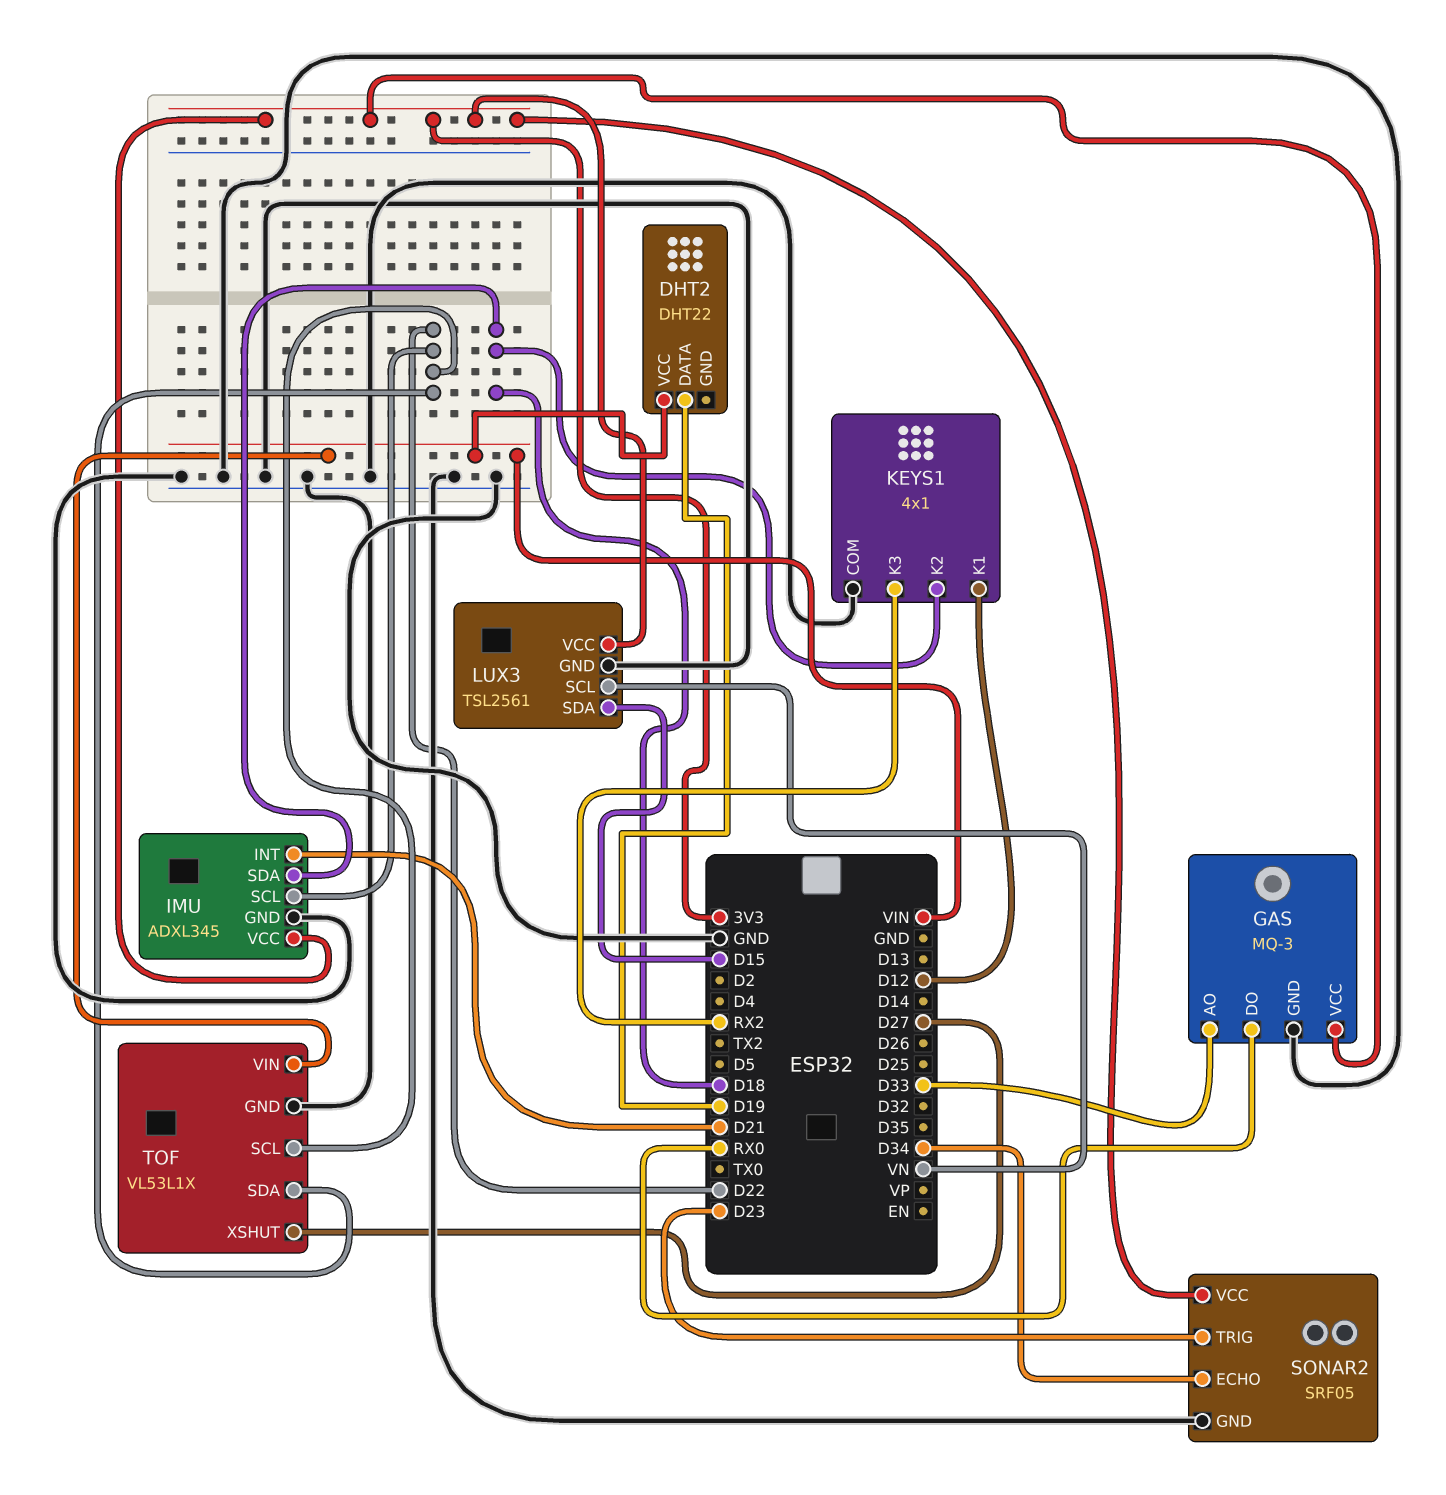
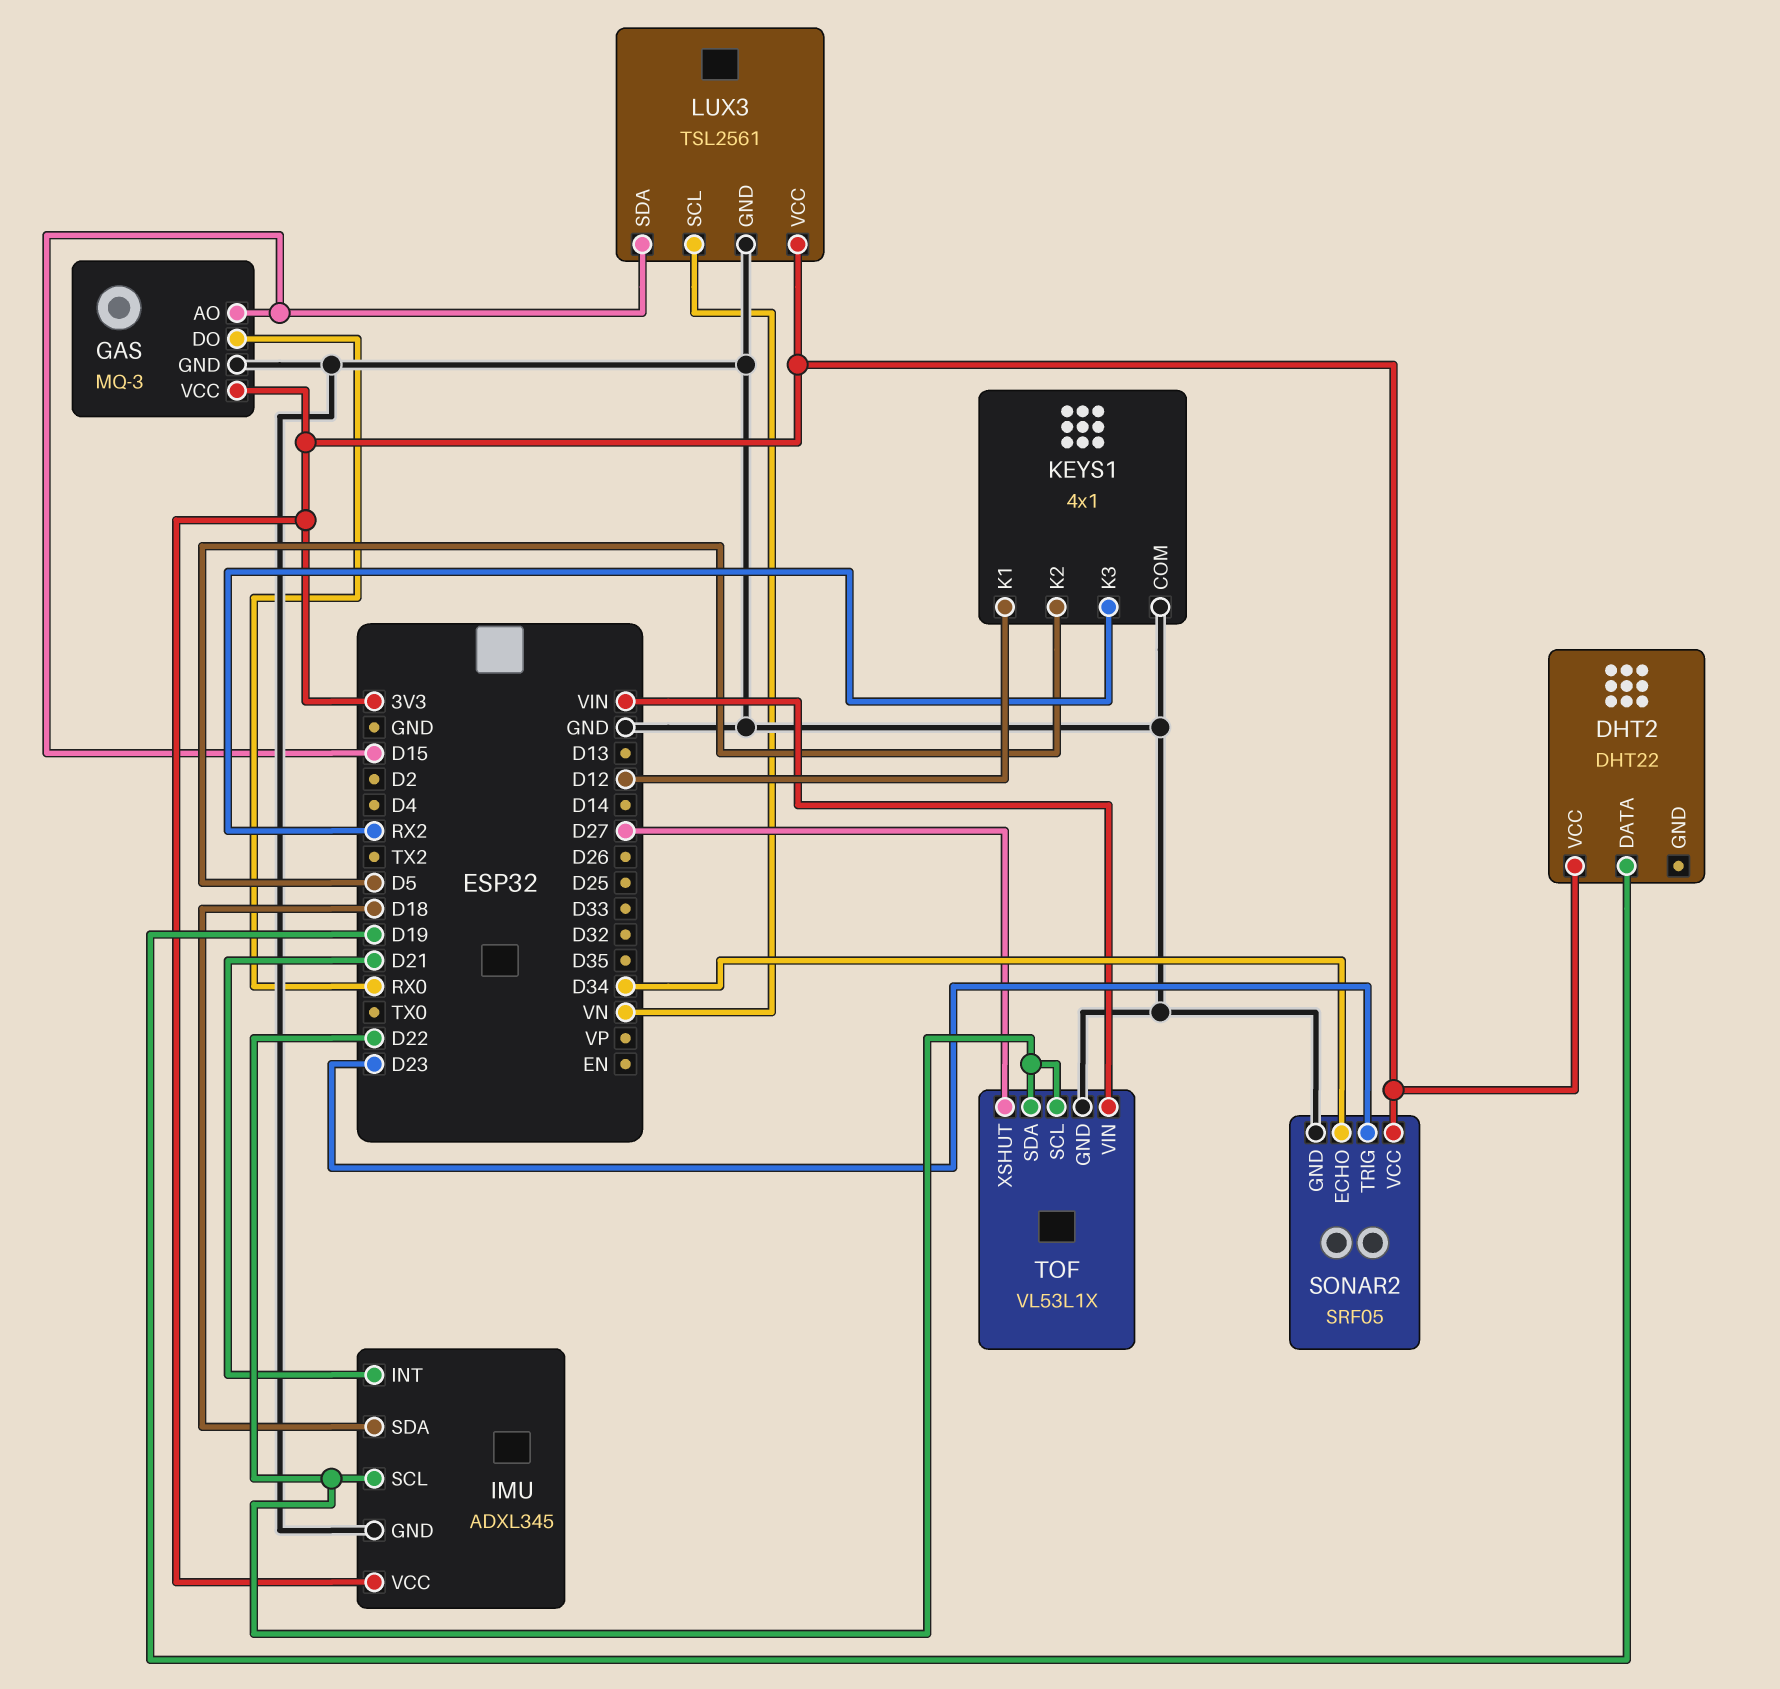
DHT2 pin VCC: VIN -> 3V3
GAS pin AO: D33 -> D15
KEYS1 pin K2: D18 -> D5

